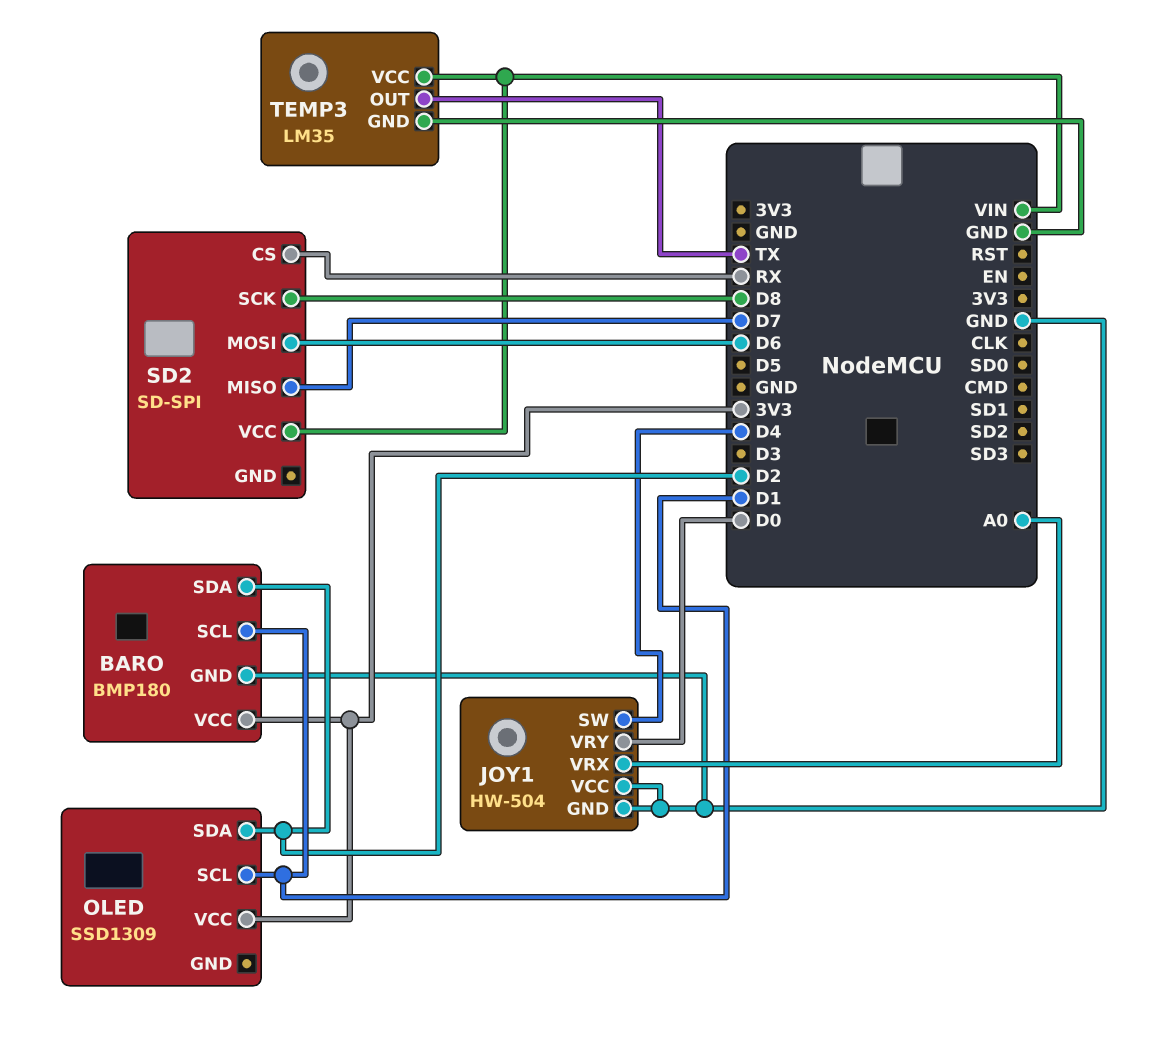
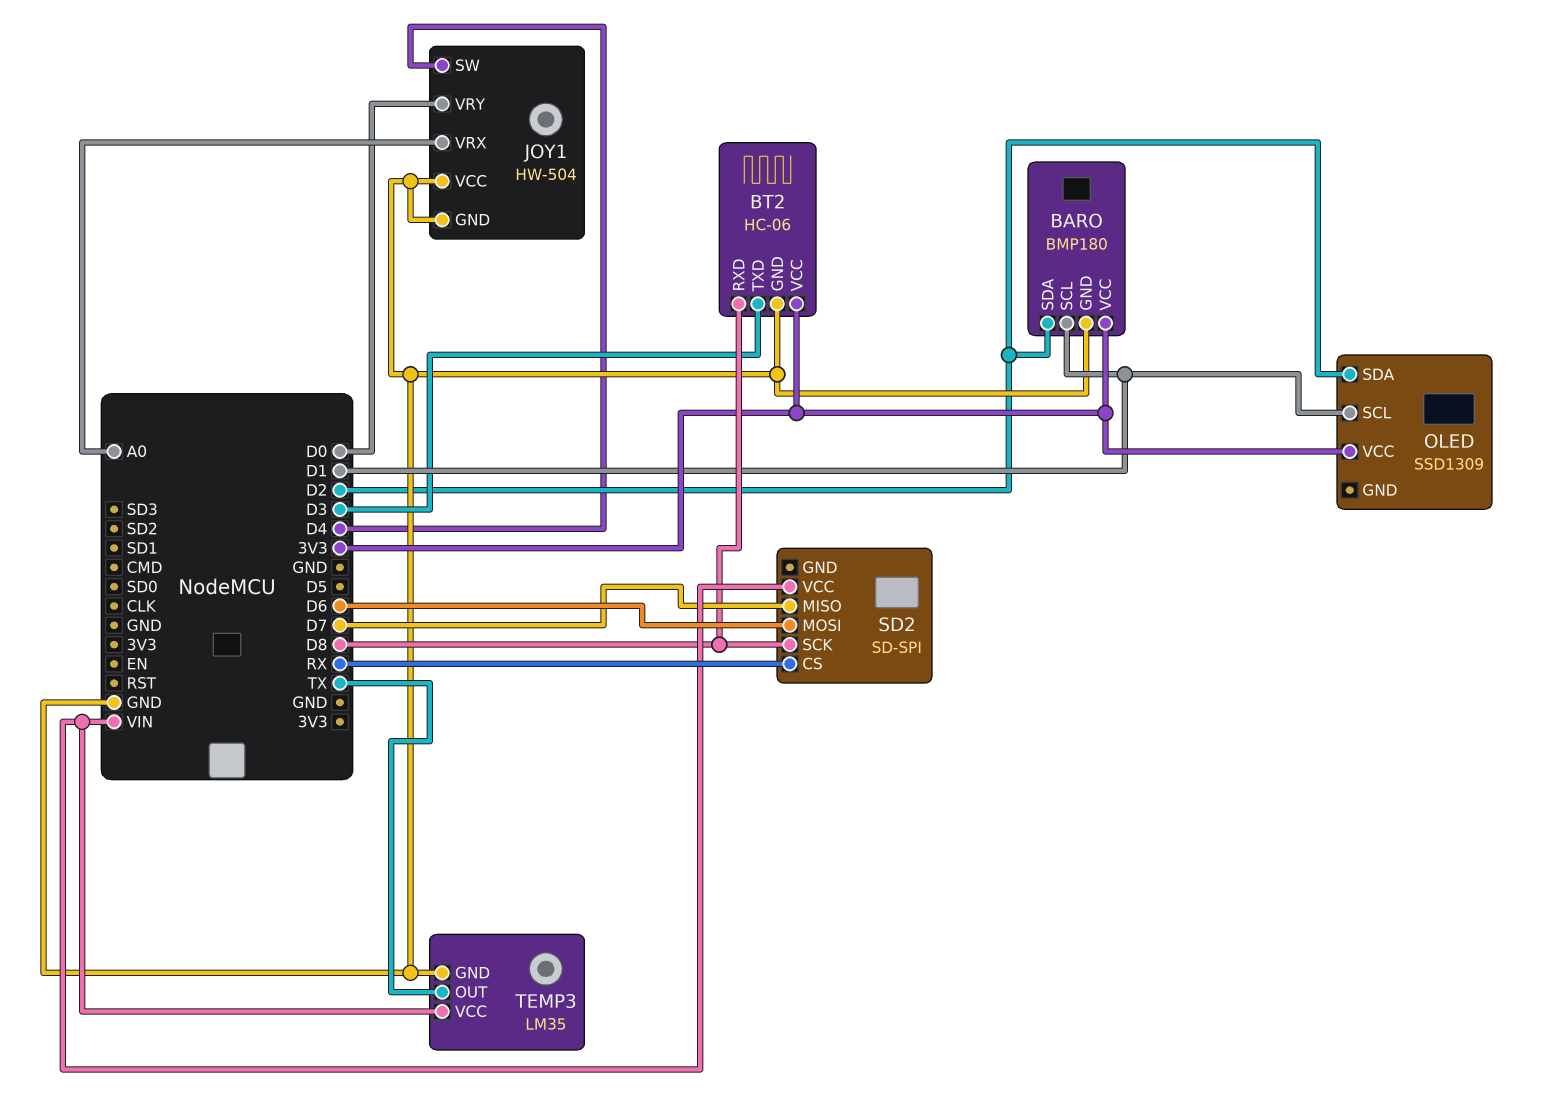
BT2: none -> HC-06
BT2 pin GND: none -> GND
BT2 pin RXD: none -> D8
BT2 pin TXD: none -> D3
BT2 pin VCC: none -> 3V3

